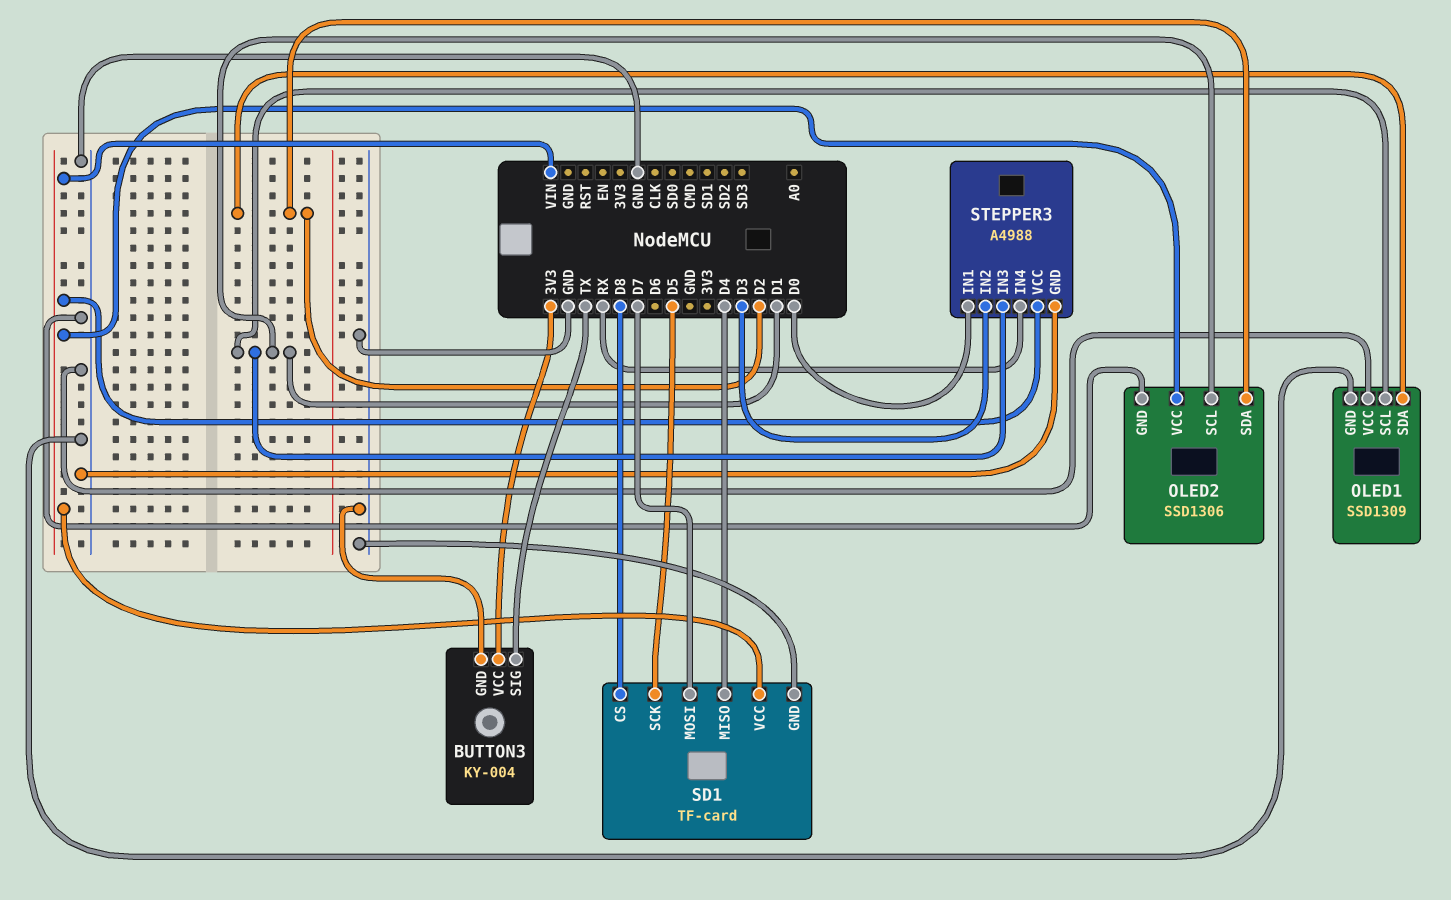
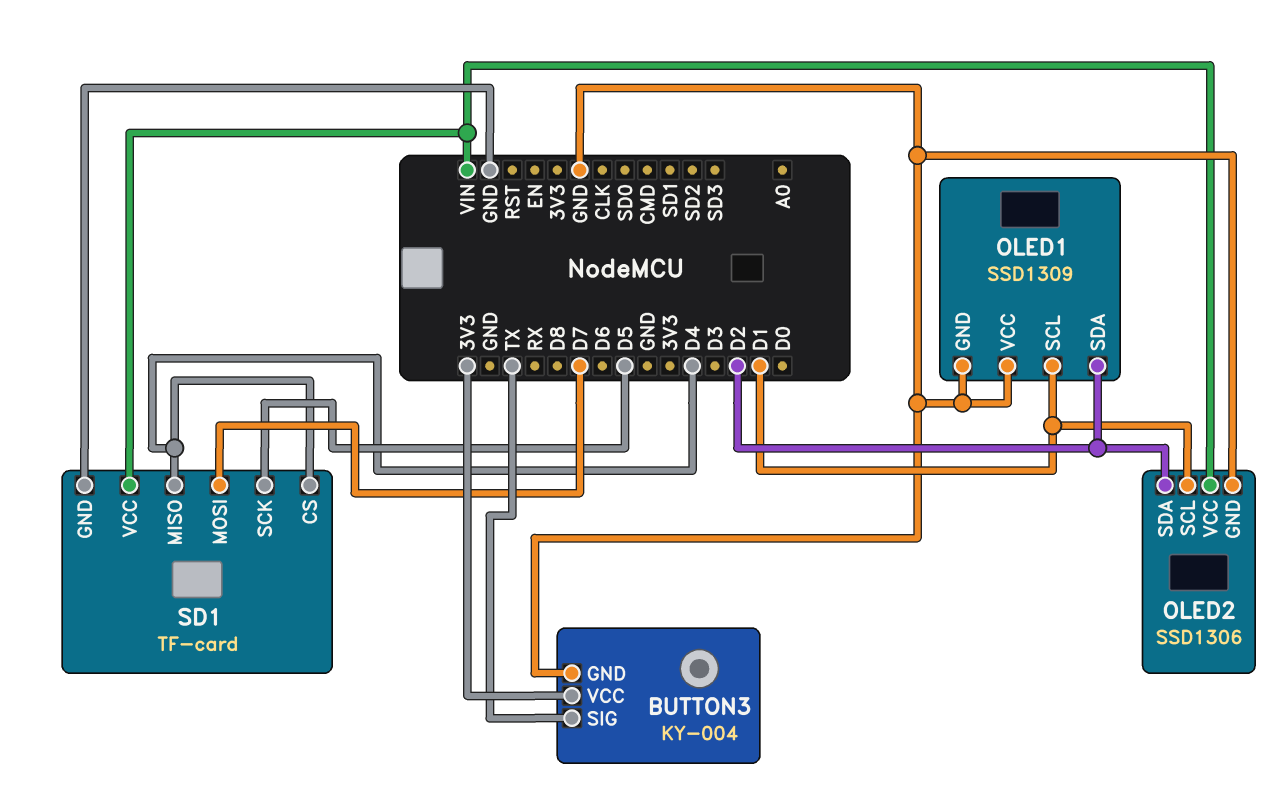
SD1 pin CS: D8 -> D4
STEPPER3: A4988 -> none
STEPPER3 pin GND: GND -> none
STEPPER3 pin IN1: D0 -> none
STEPPER3 pin IN2: D3 -> none
STEPPER3 pin IN3: D1 -> none
STEPPER3 pin IN4: RX -> none
STEPPER3 pin VCC: VIN -> none

